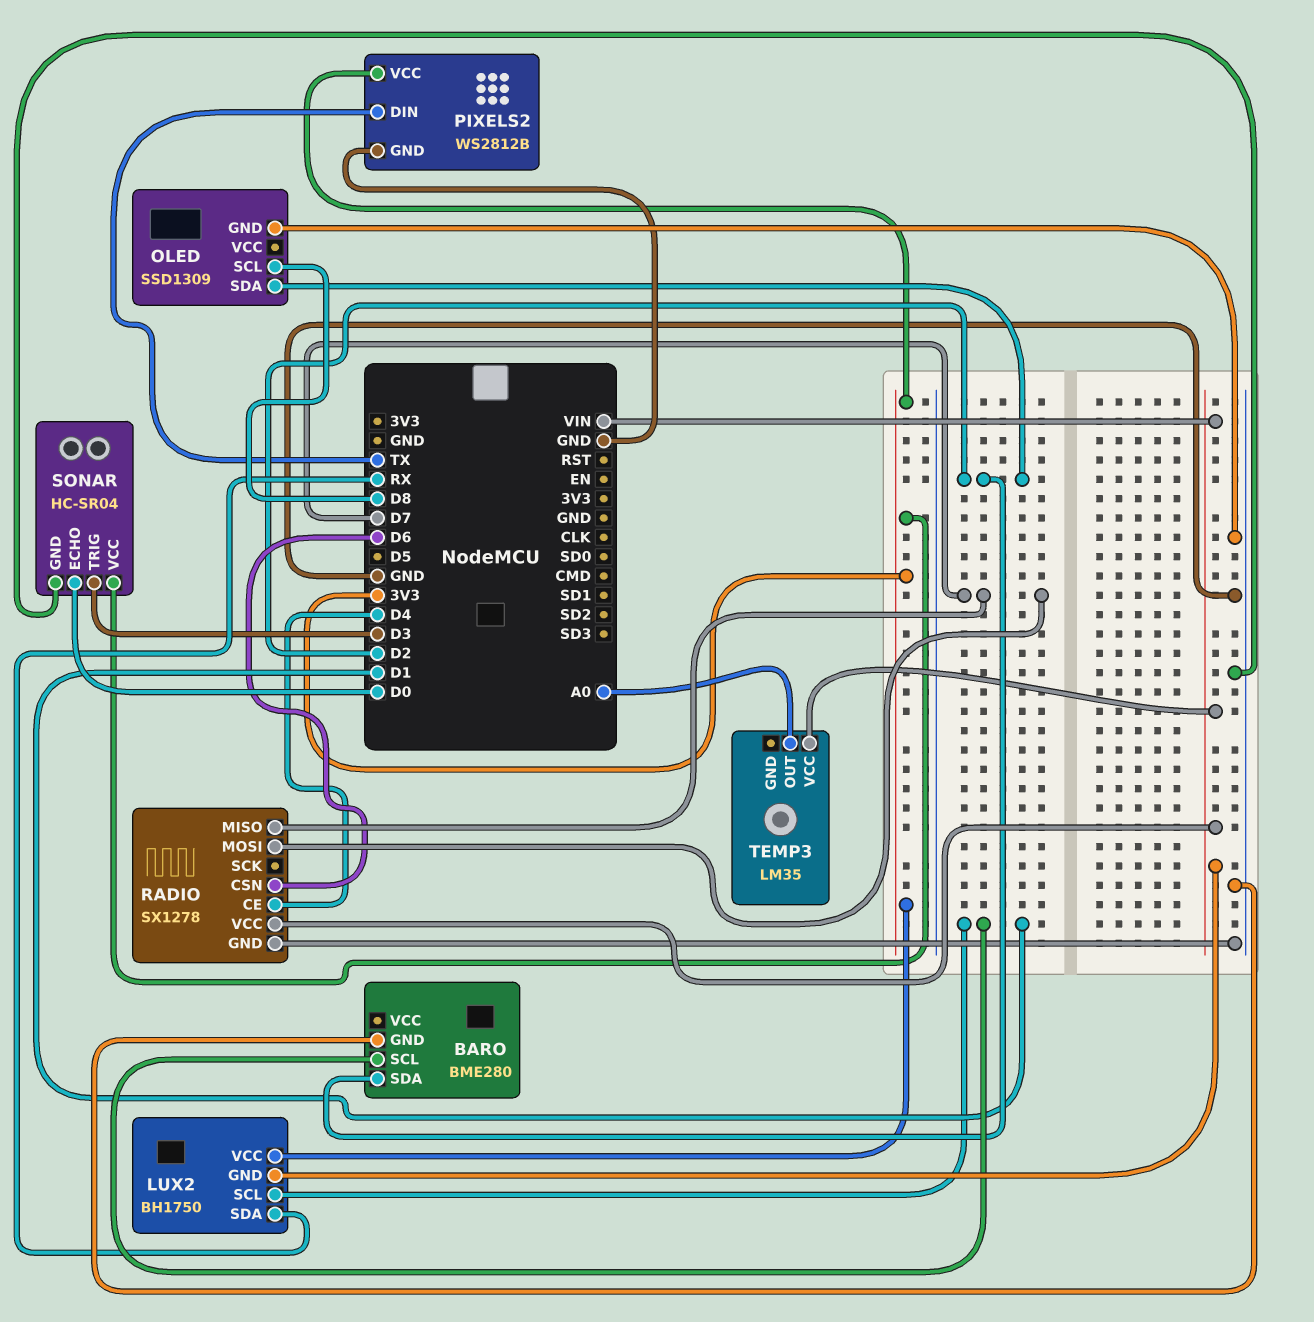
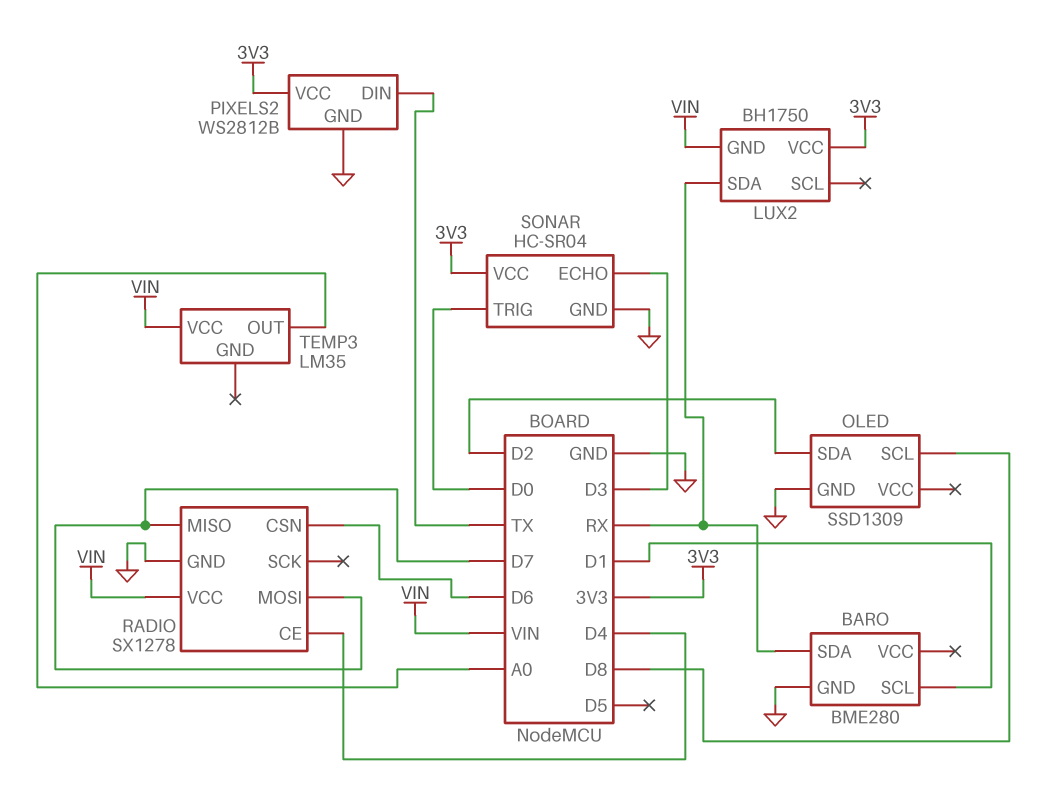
BARO pin SDA: D2 -> RX
LUX2 pin SCL: D1 -> none
SONAR pin ECHO: D0 -> D3
SONAR pin TRIG: D3 -> D0

